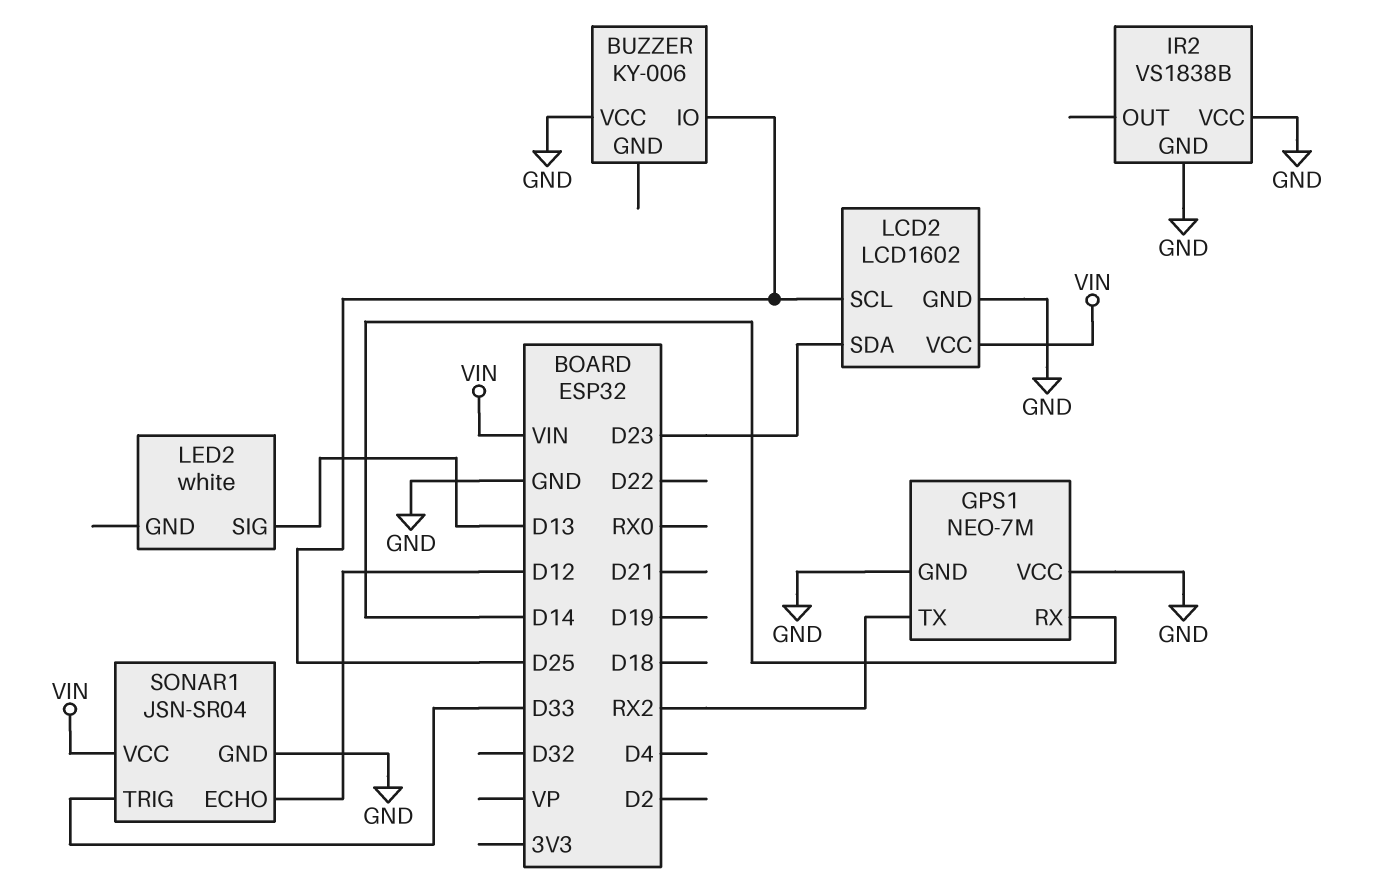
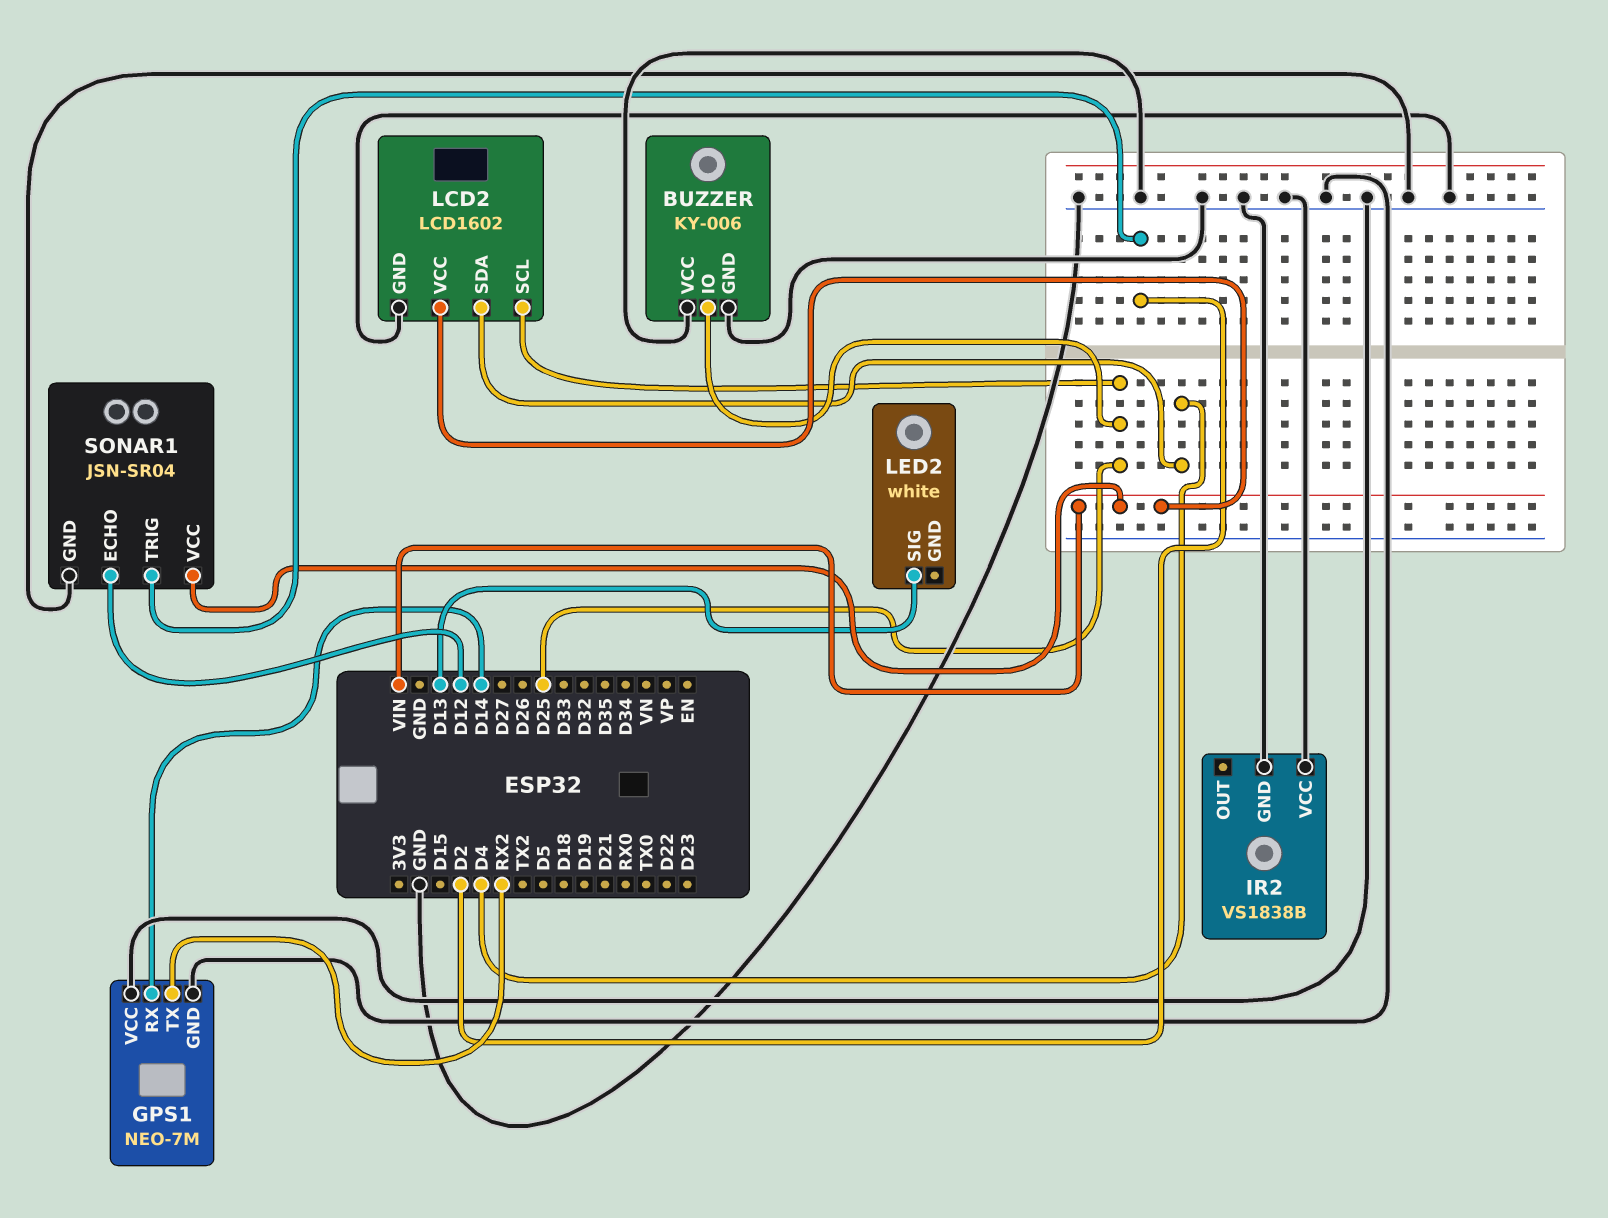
BUZZER pin GND: none -> GND
LCD2 pin SDA: D23 -> D4
SONAR1 pin TRIG: D33 -> D2

